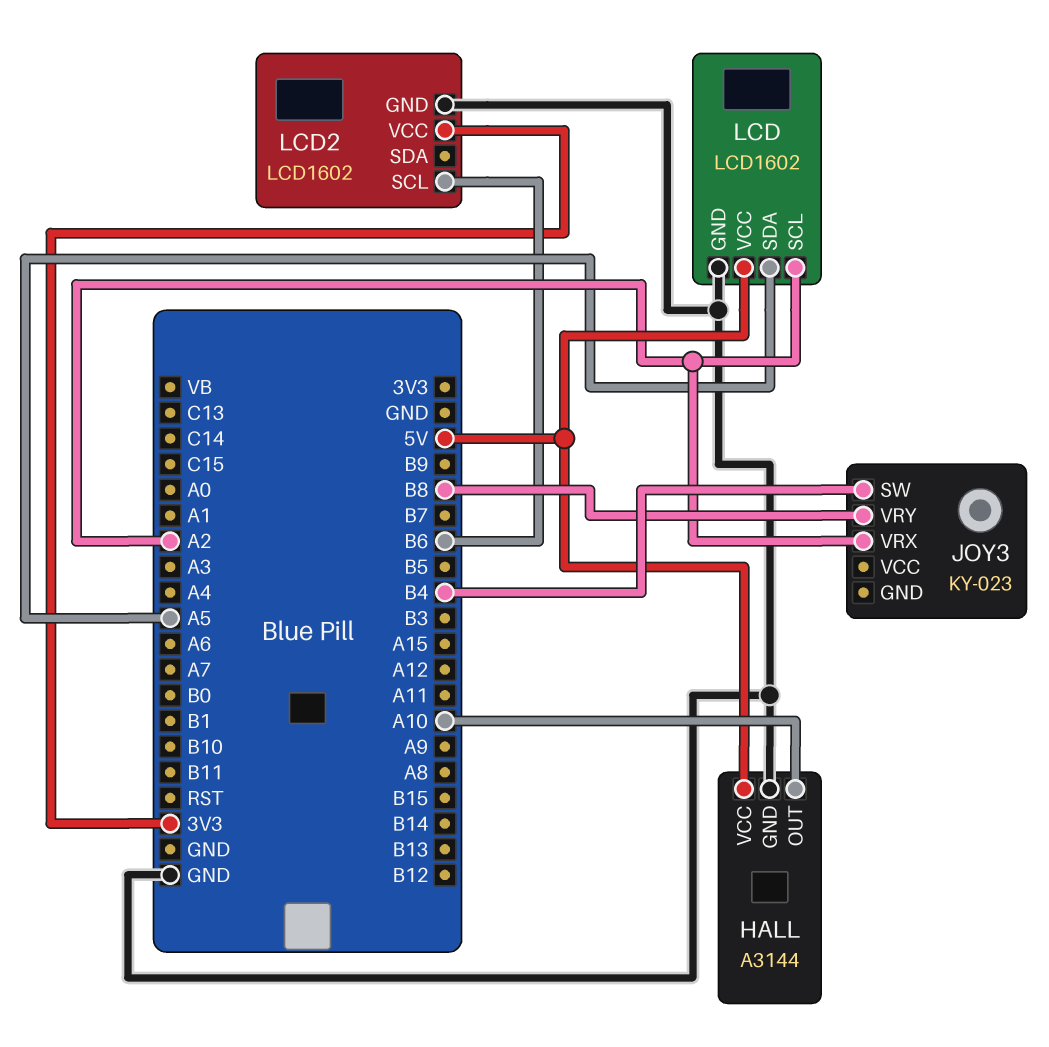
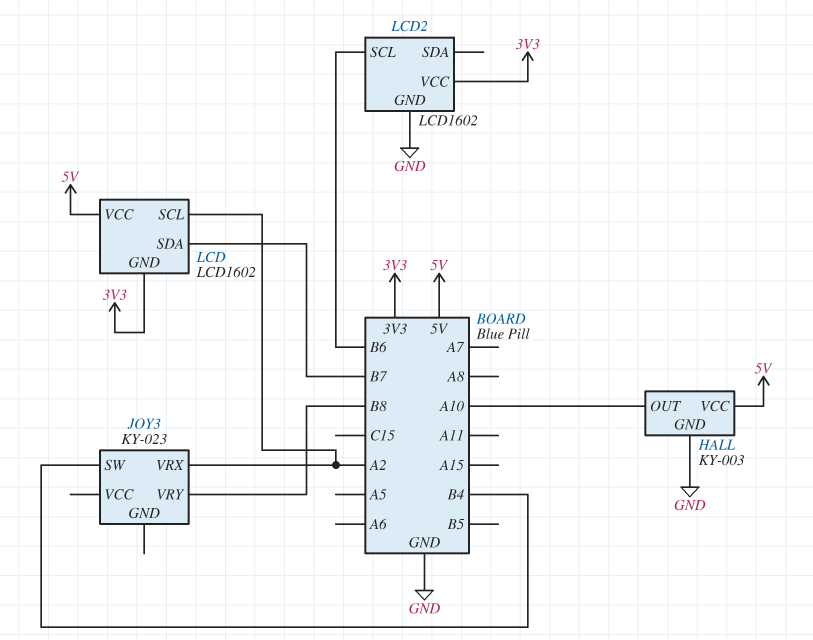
HALL: A3144 -> KY-003
LCD pin GND: GND -> 3V3
LCD pin SDA: A5 -> B7

